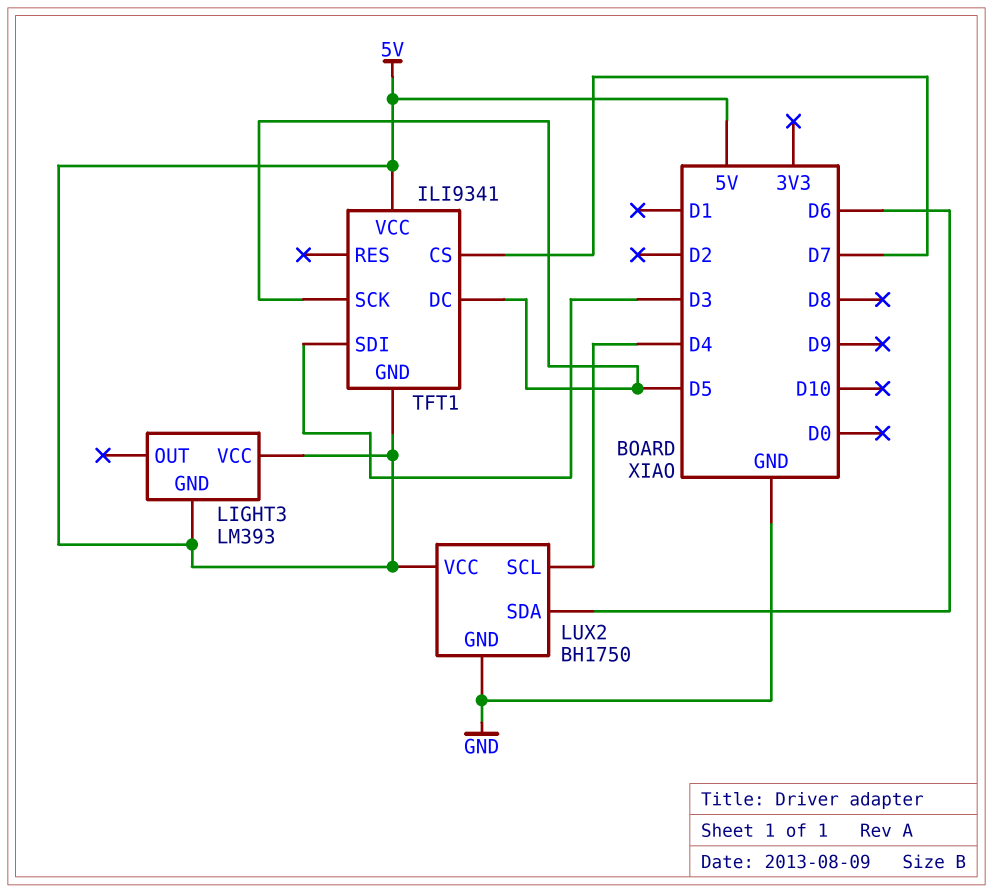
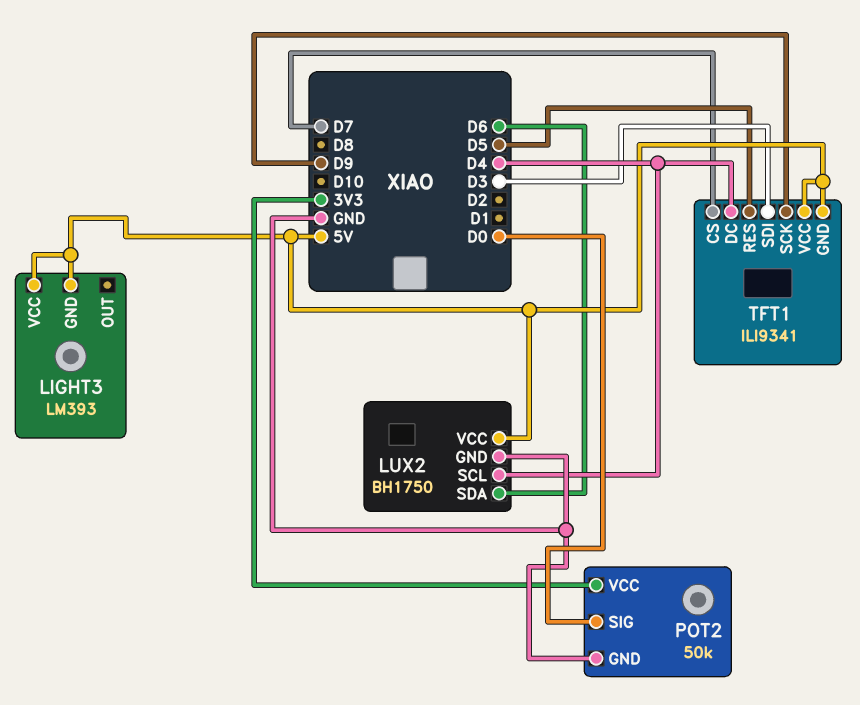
POT2: none -> 50k
POT2 pin GND: none -> GND
POT2 pin SIG: none -> D0
POT2 pin VCC: none -> 3V3
TFT1 pin DC: D5 -> D4
TFT1 pin RES: none -> D5
TFT1 pin SCK: D5 -> D9

